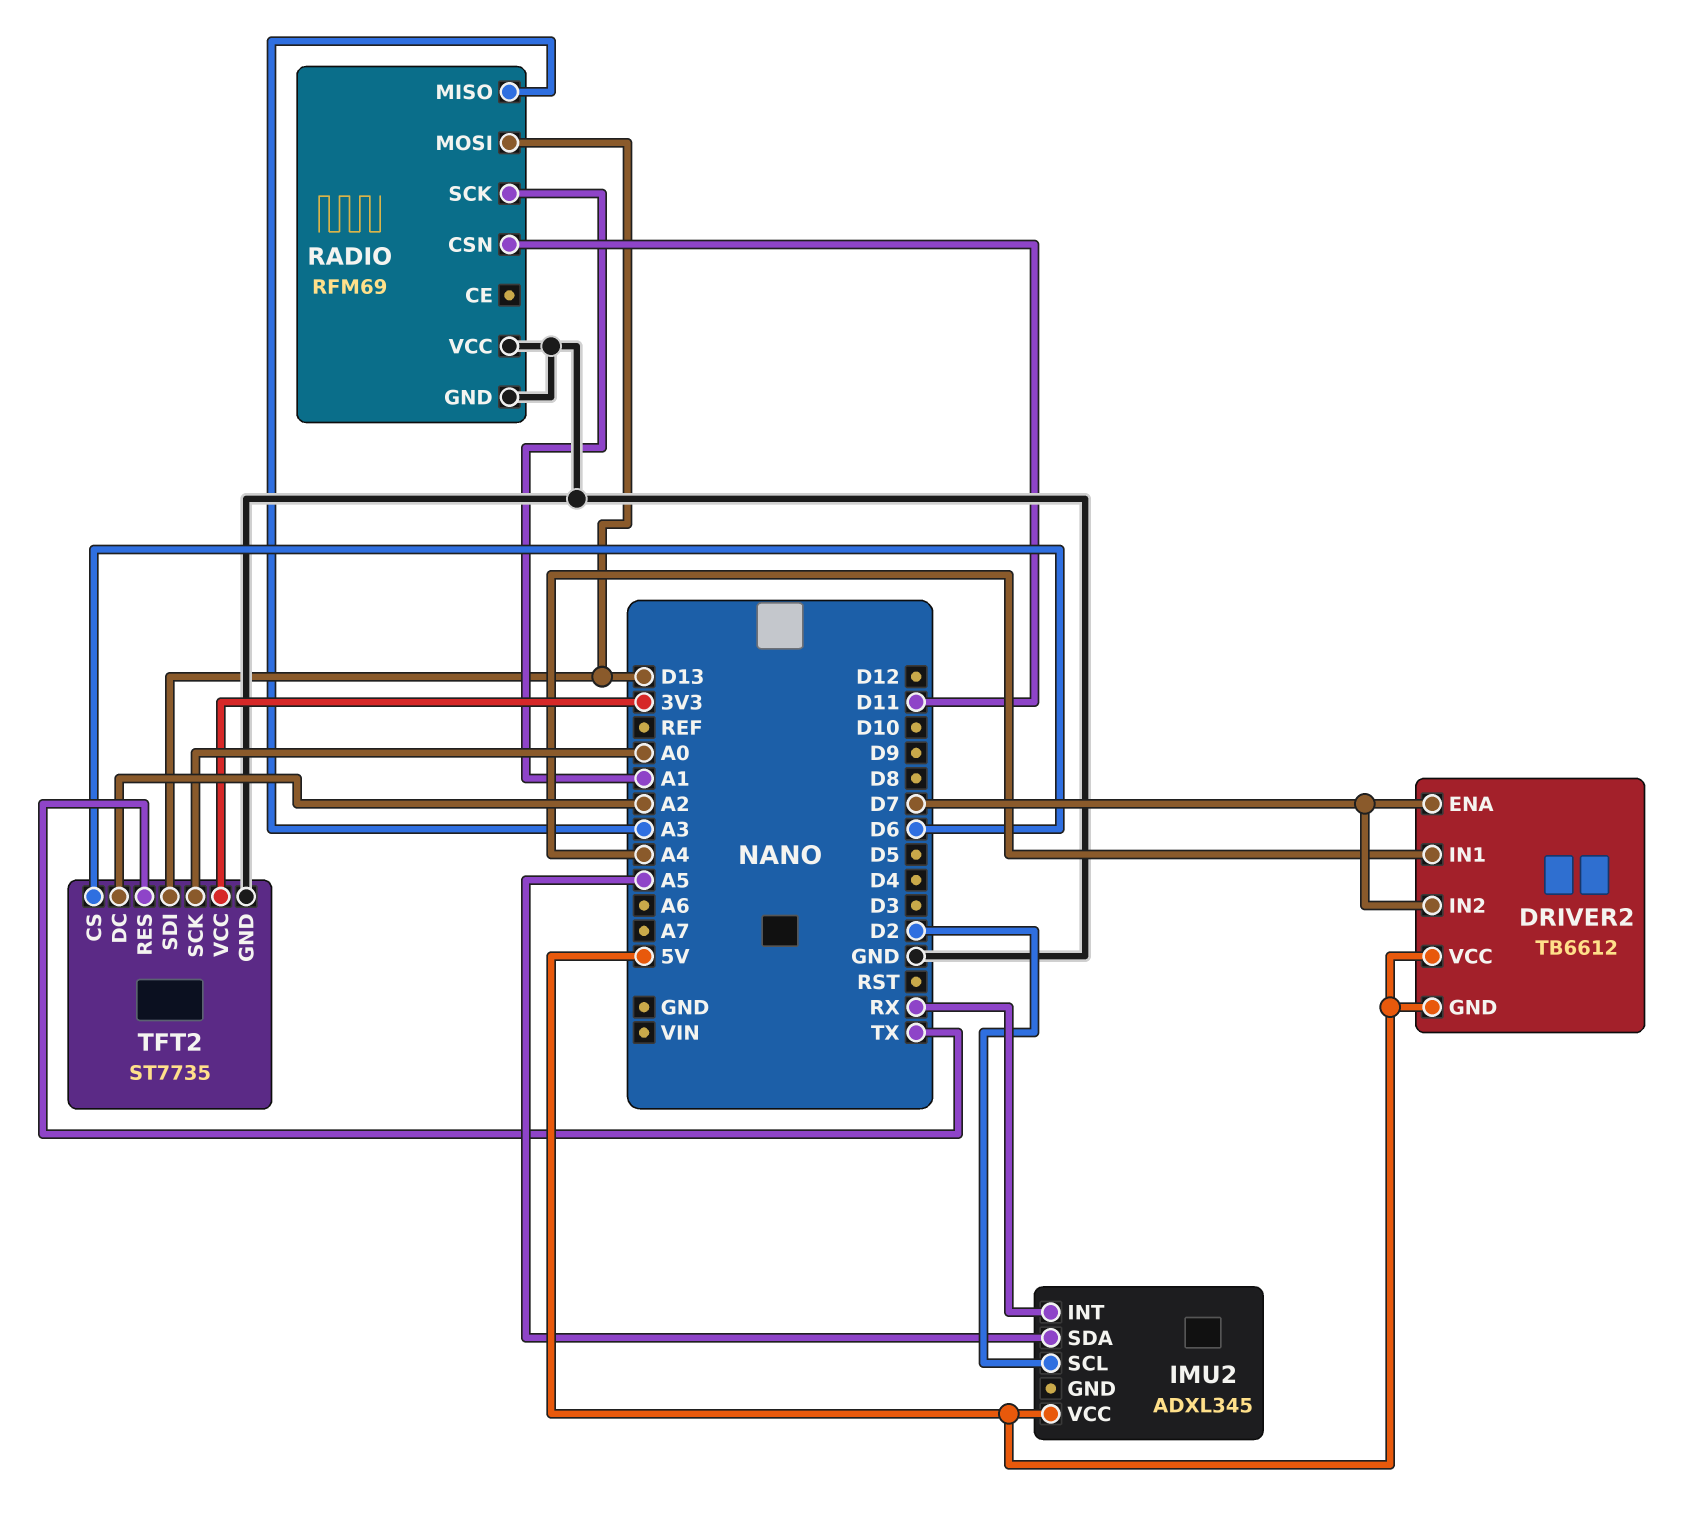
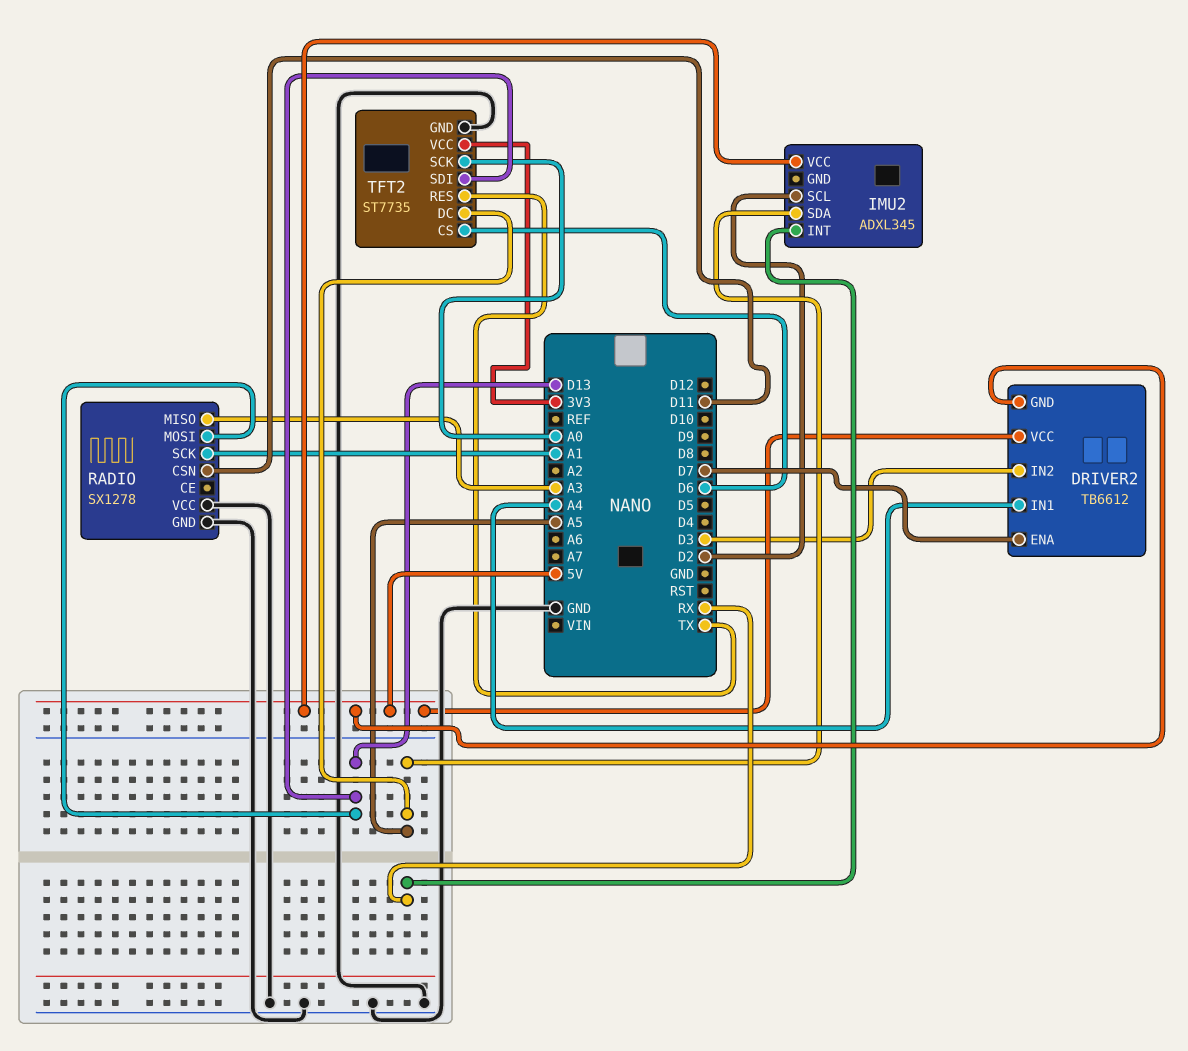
DRIVER2 pin IN2: D7 -> D3
RADIO: RFM69 -> SX1278
TFT2 pin DC: A2 -> A5

